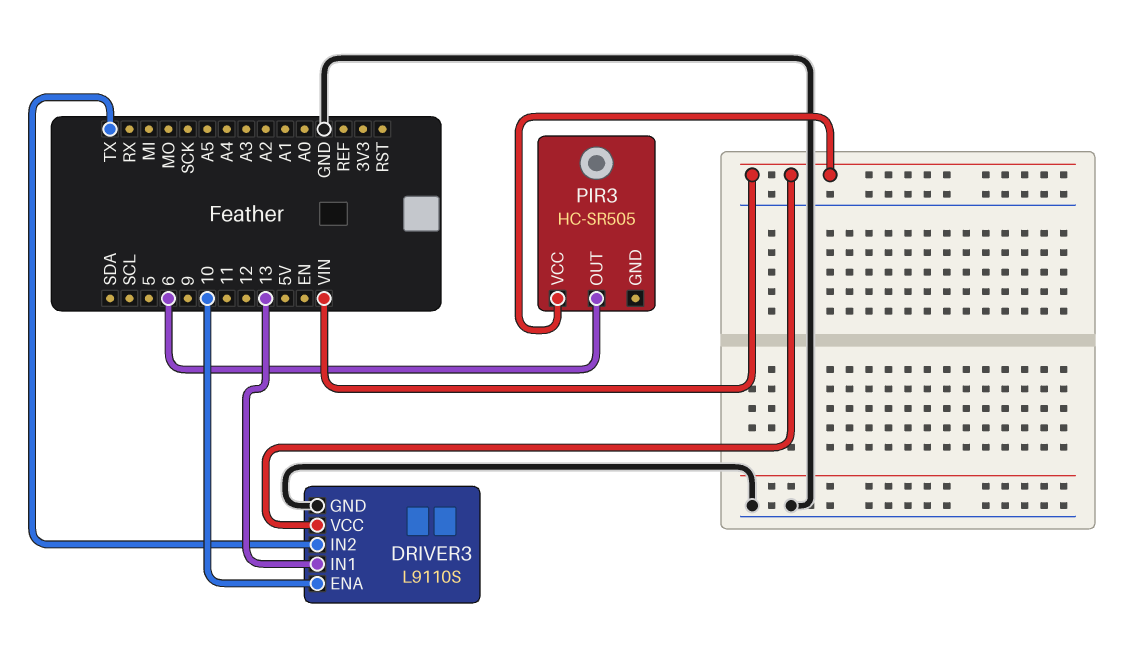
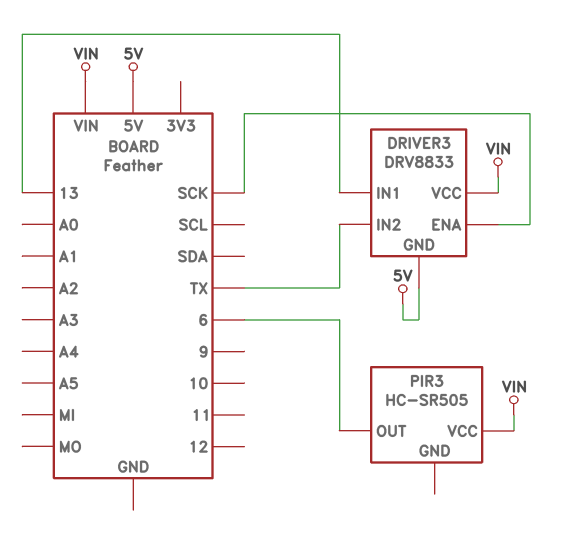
DRIVER3: L9110S -> DRV8833
DRIVER3 pin ENA: 10 -> SCK
DRIVER3 pin GND: GND -> 5V

